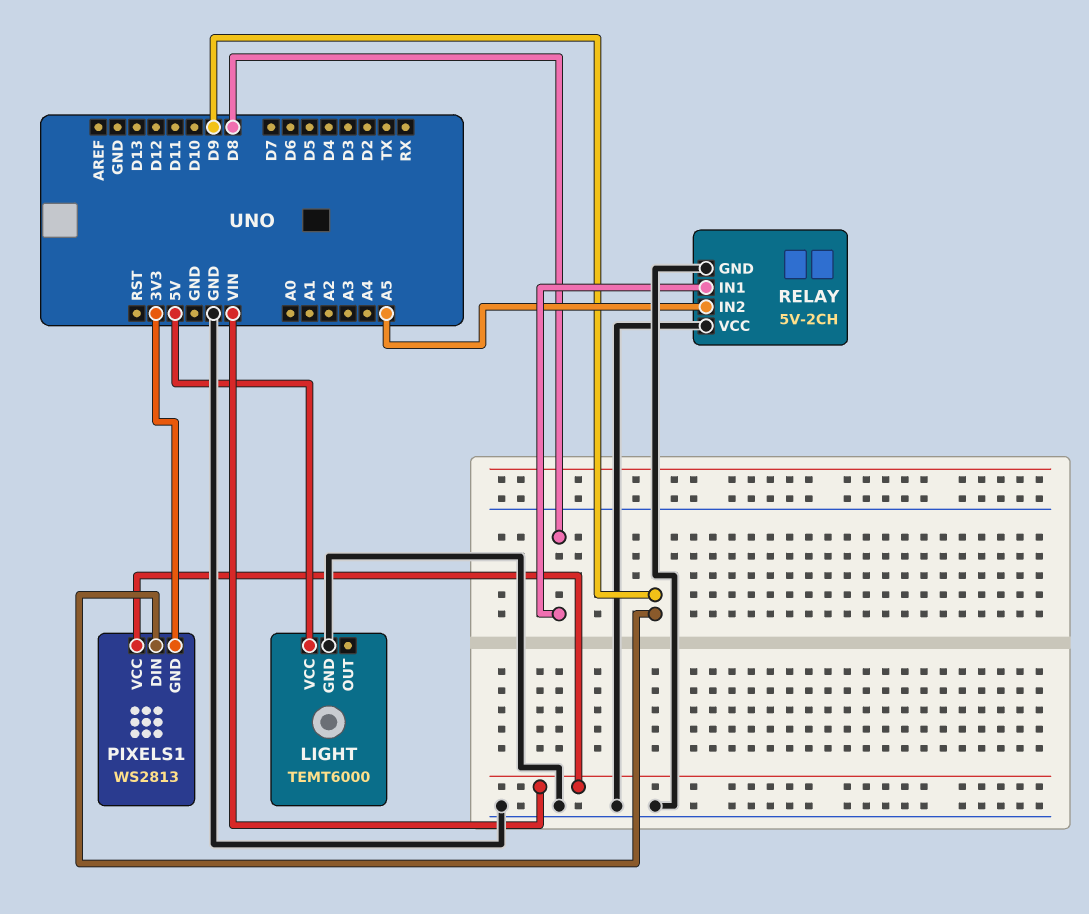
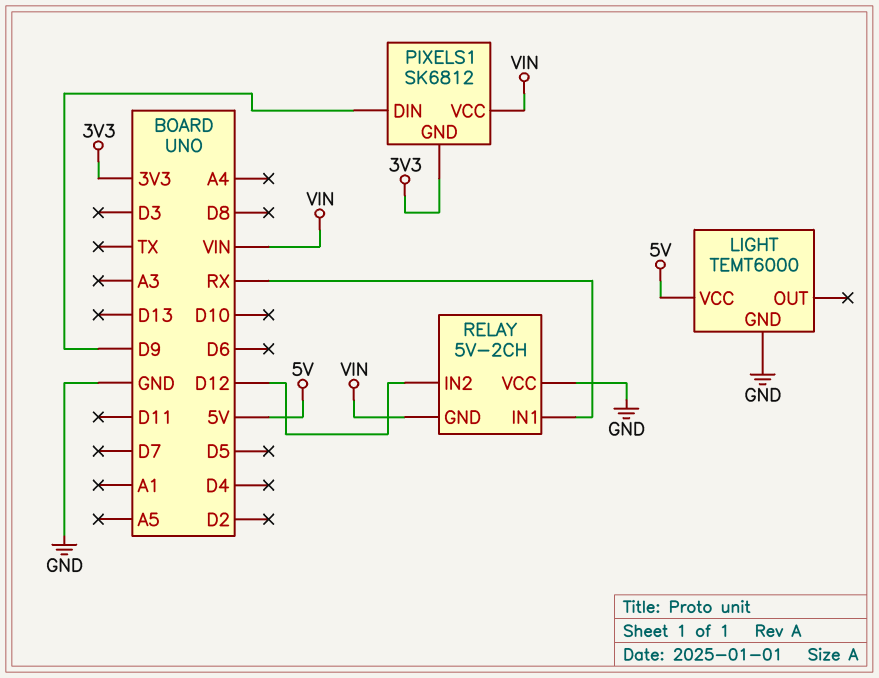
PIXELS1: WS2813 -> SK6812
RELAY pin GND: GND -> VIN
RELAY pin IN1: D8 -> RX
RELAY pin IN2: A5 -> D12

